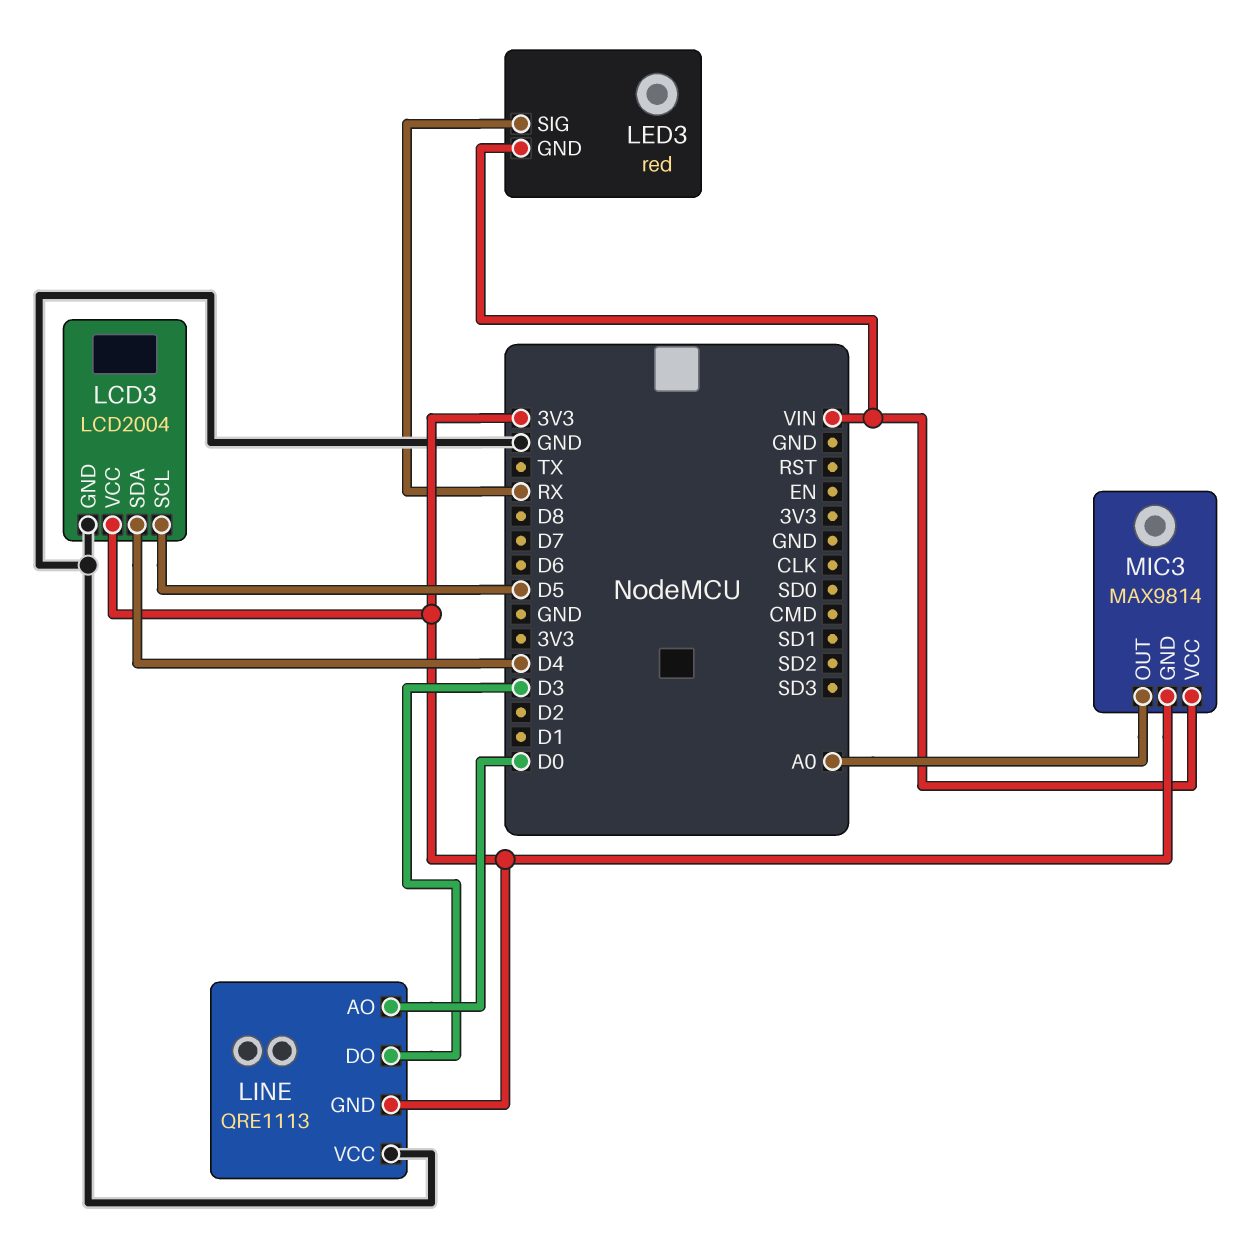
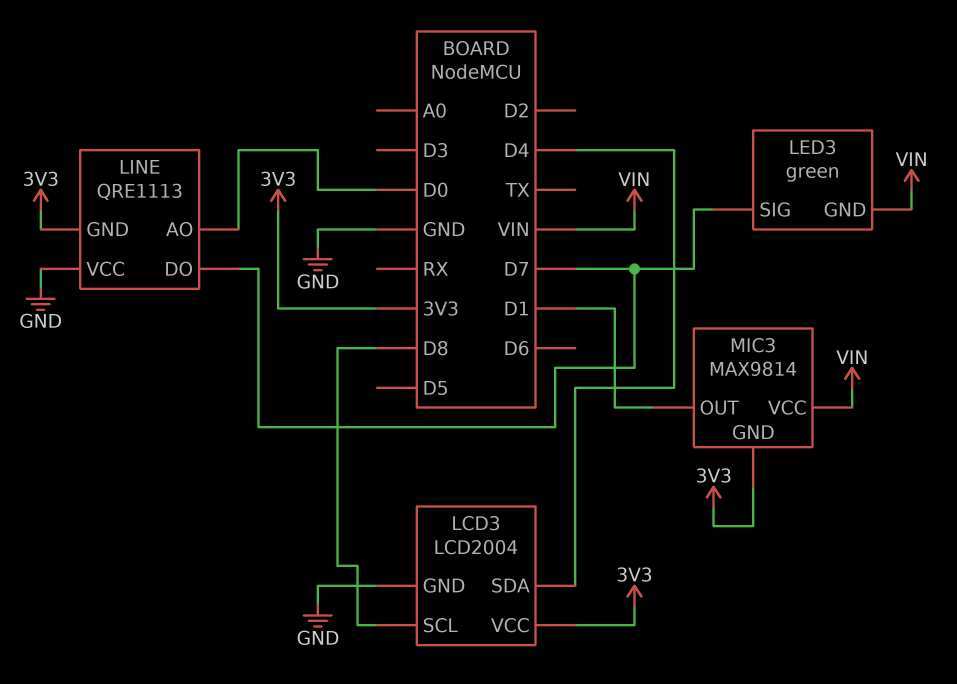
LCD3 pin SCL: D5 -> D8
LED3: red -> green
LED3 pin SIG: RX -> D7
LINE pin DO: D3 -> D7
MIC3 pin OUT: A0 -> D1

